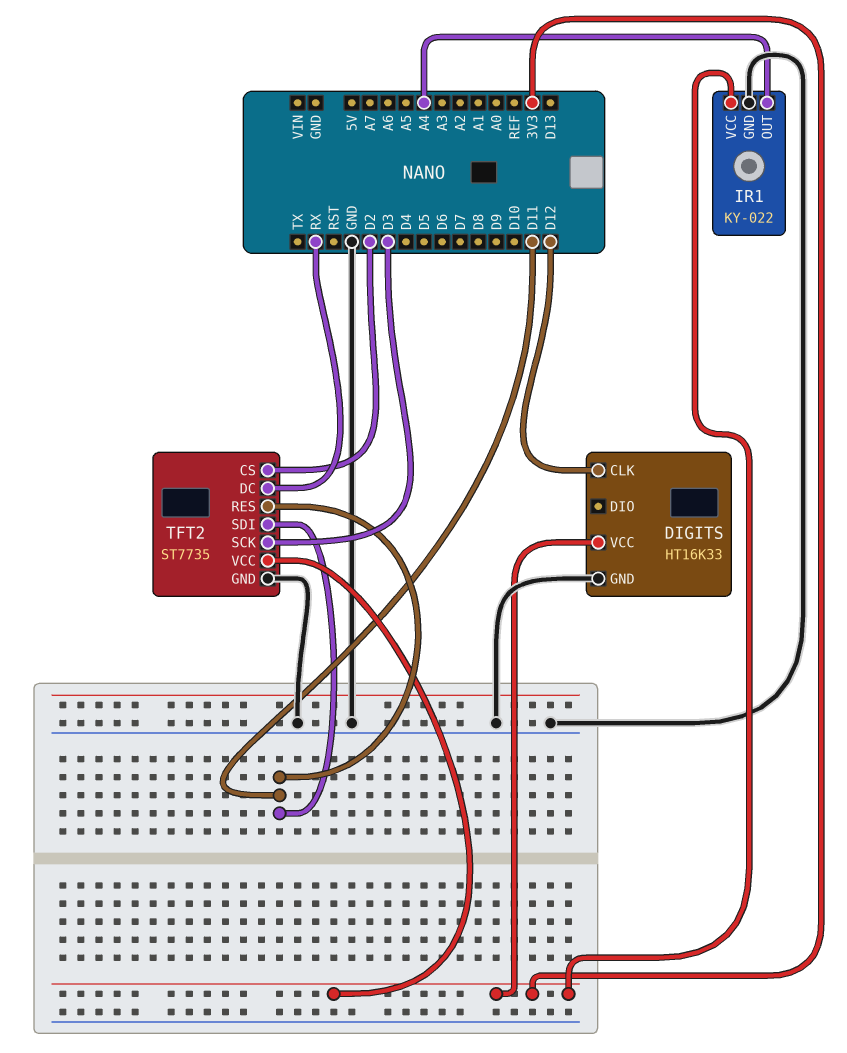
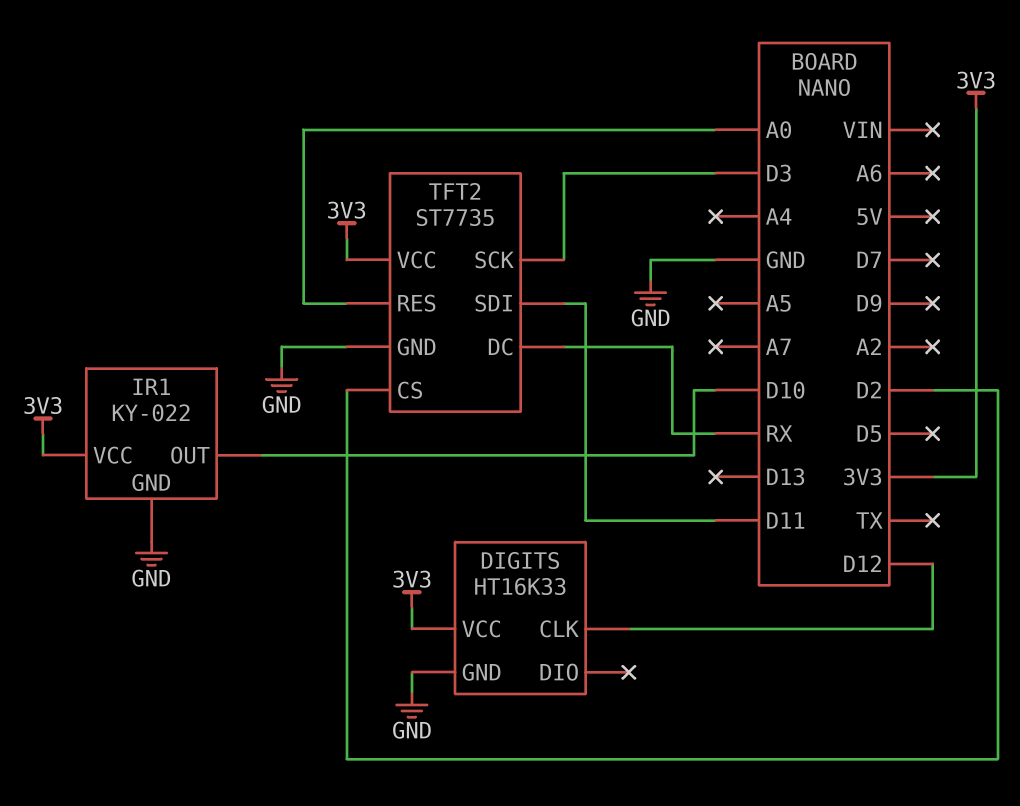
IR1 pin OUT: A4 -> D10
TFT2 pin RES: D11 -> A0

